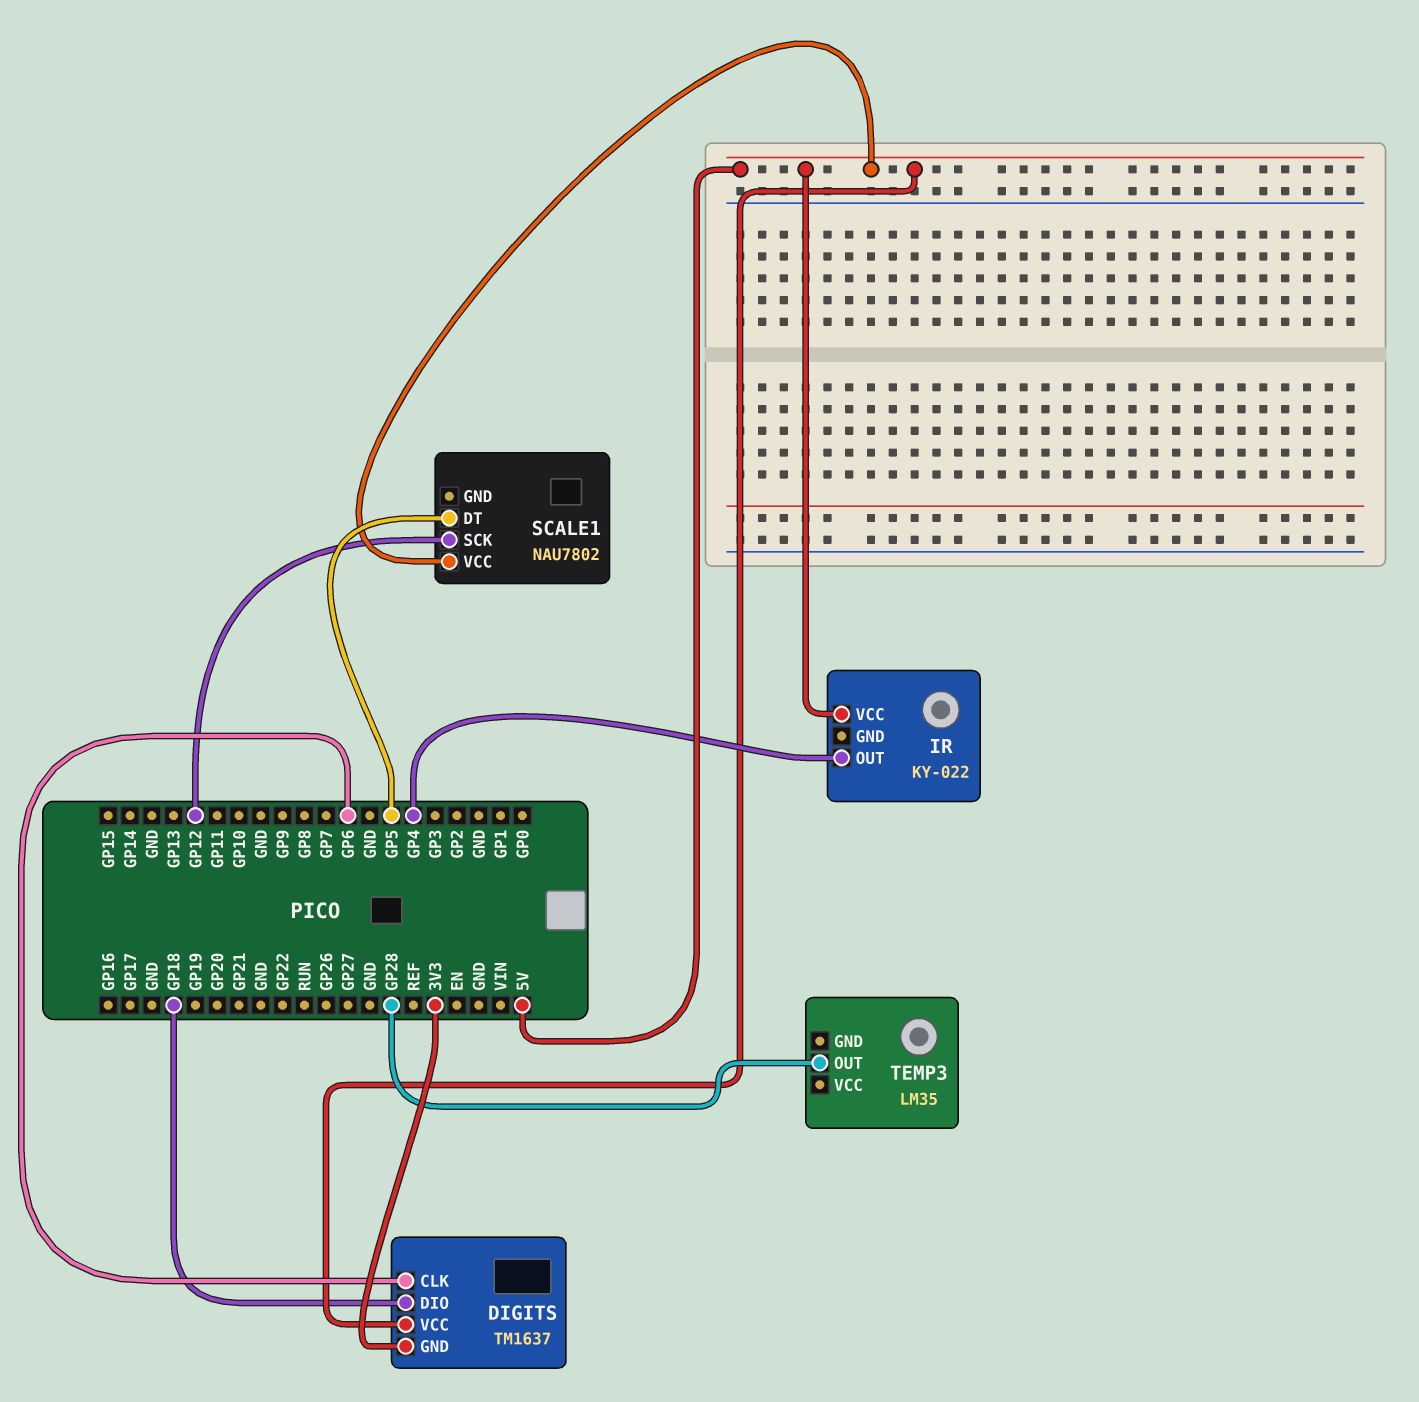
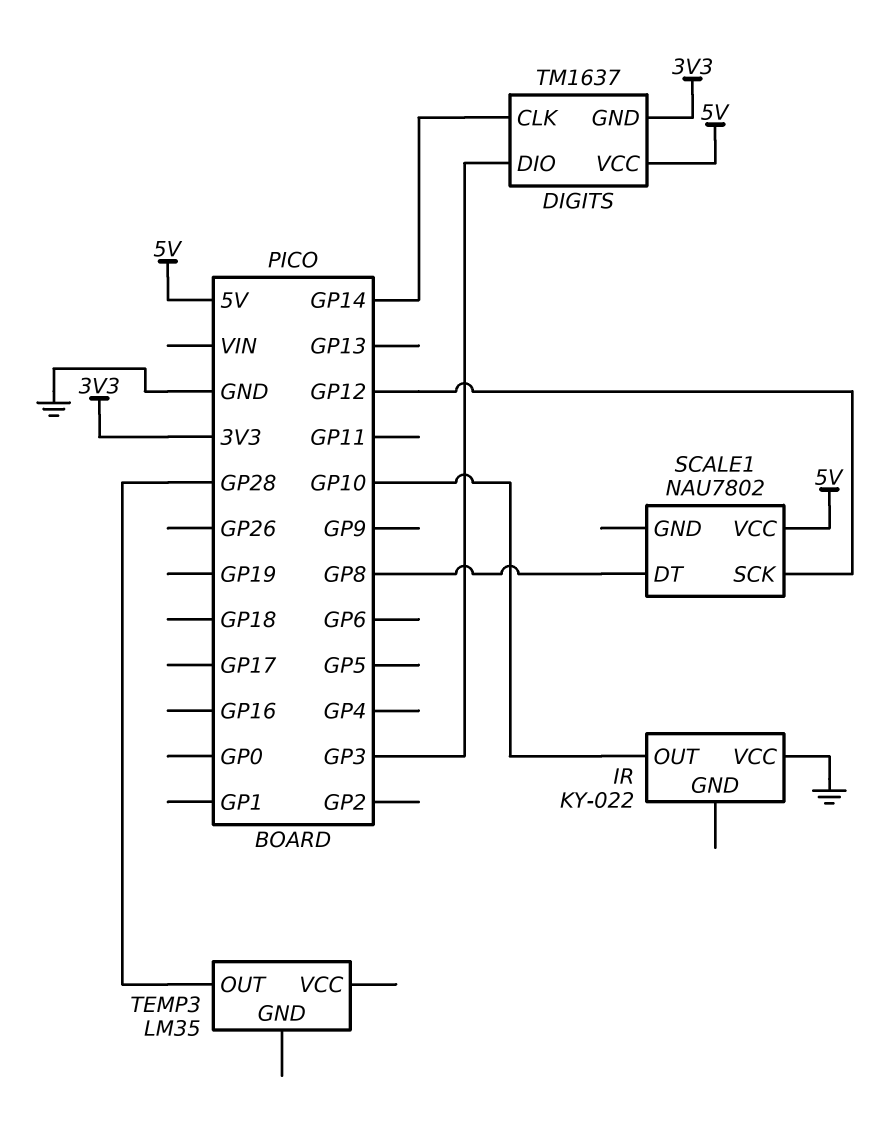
DIGITS pin CLK: GP6 -> GP14
DIGITS pin DIO: GP18 -> GP3
IR pin OUT: GP4 -> GP10
IR pin VCC: 5V -> GND
SCALE1 pin DT: GP5 -> GP8

